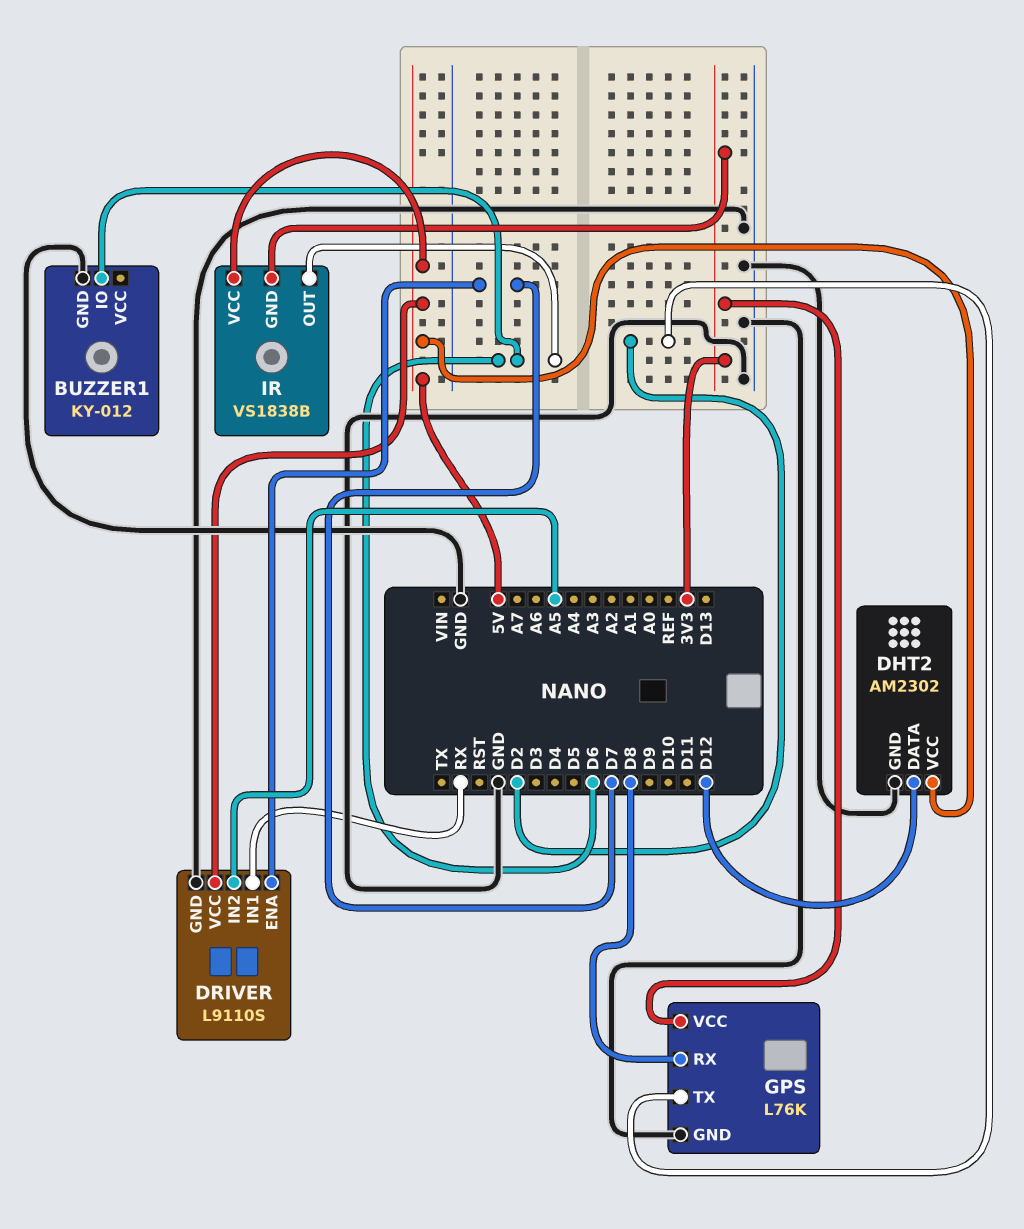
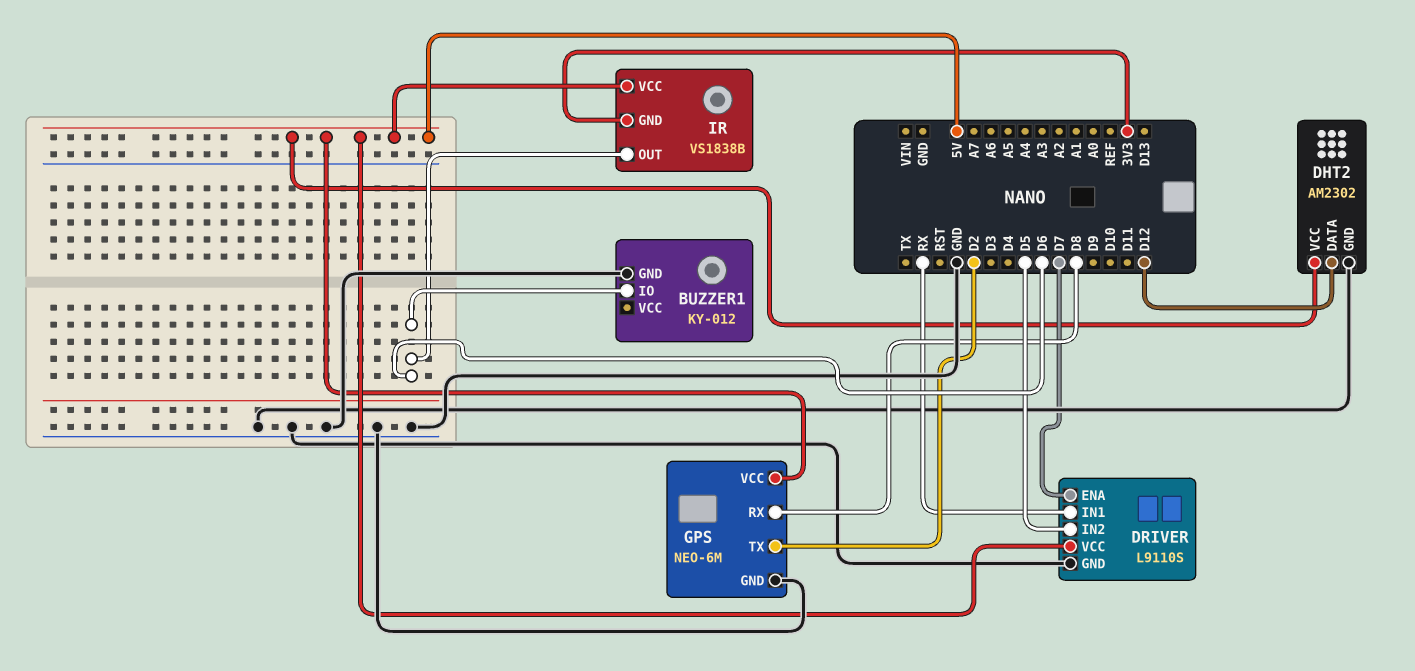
DRIVER pin IN2: A5 -> D5
GPS: L76K -> NEO-6M
GPS pin VCC: 3V3 -> 5V

